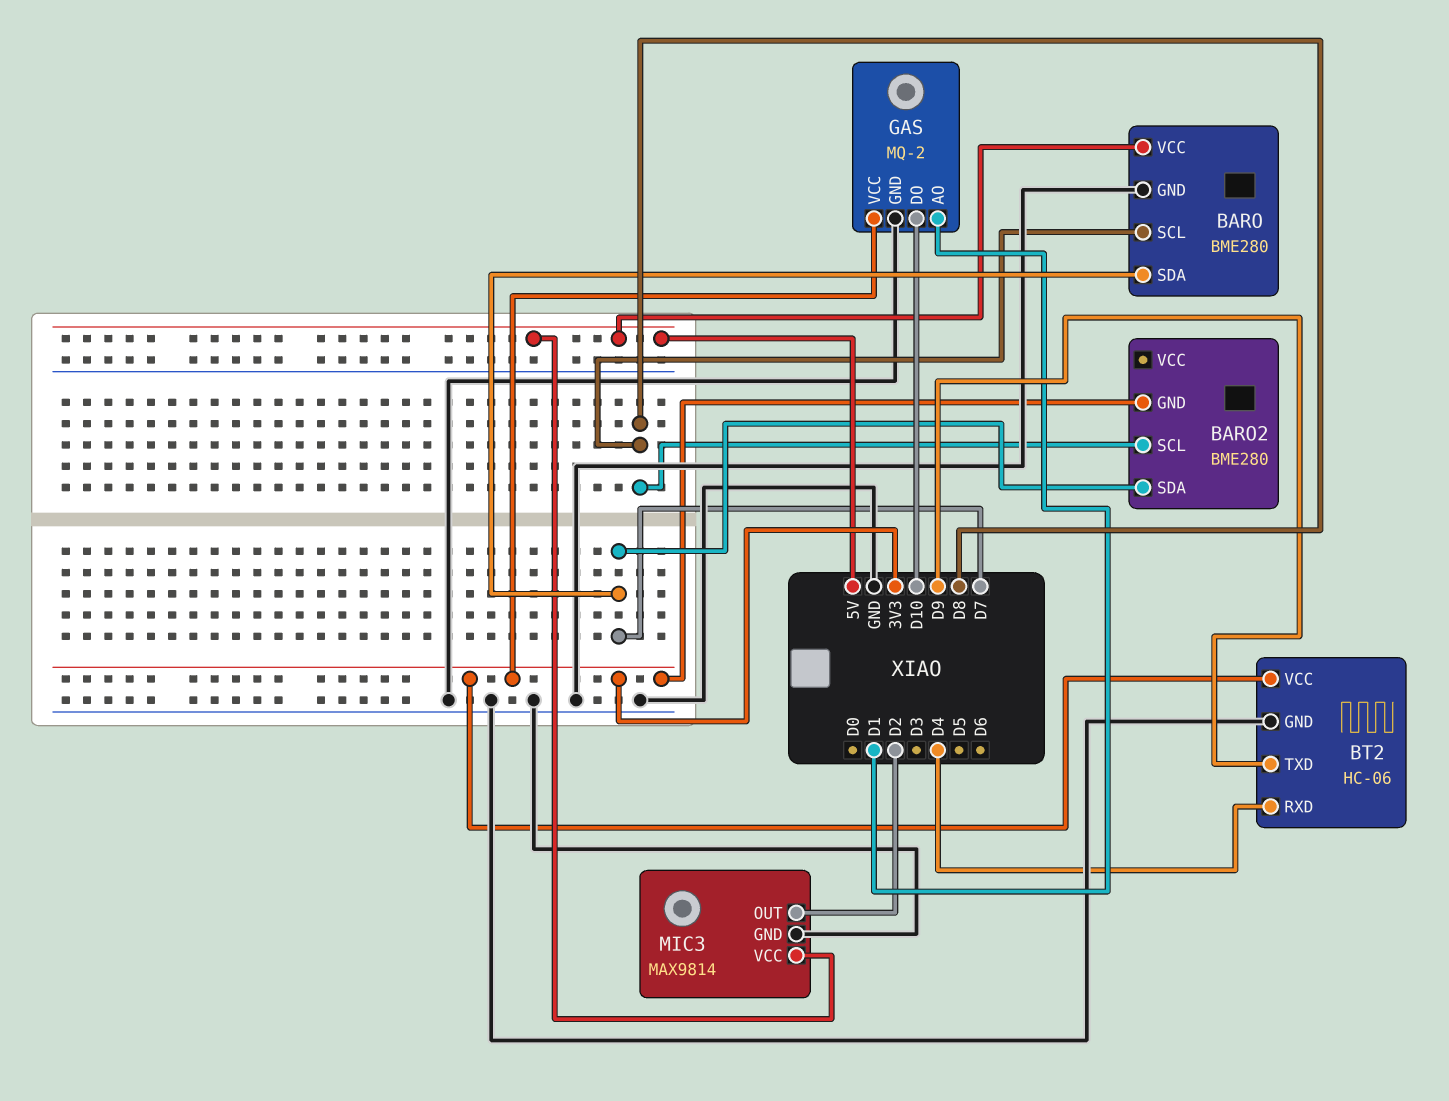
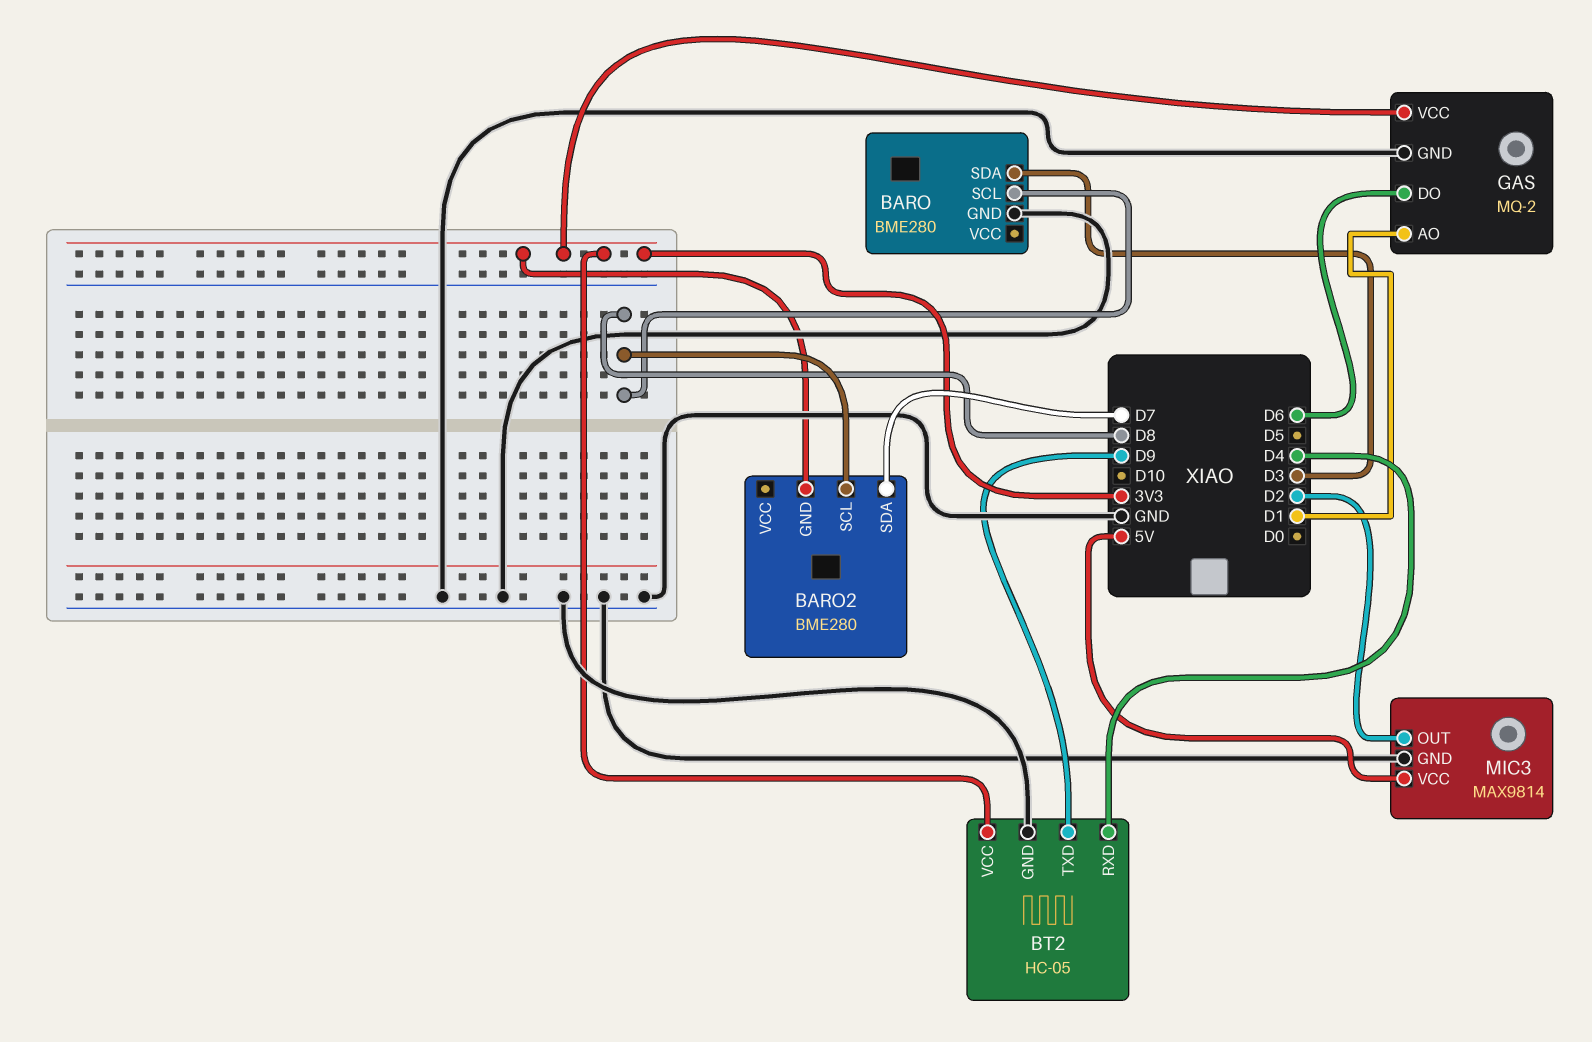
BARO pin SDA: D7 -> D3
BARO pin VCC: 5V -> none
BT2: HC-06 -> HC-05
GAS pin DO: D10 -> D6

